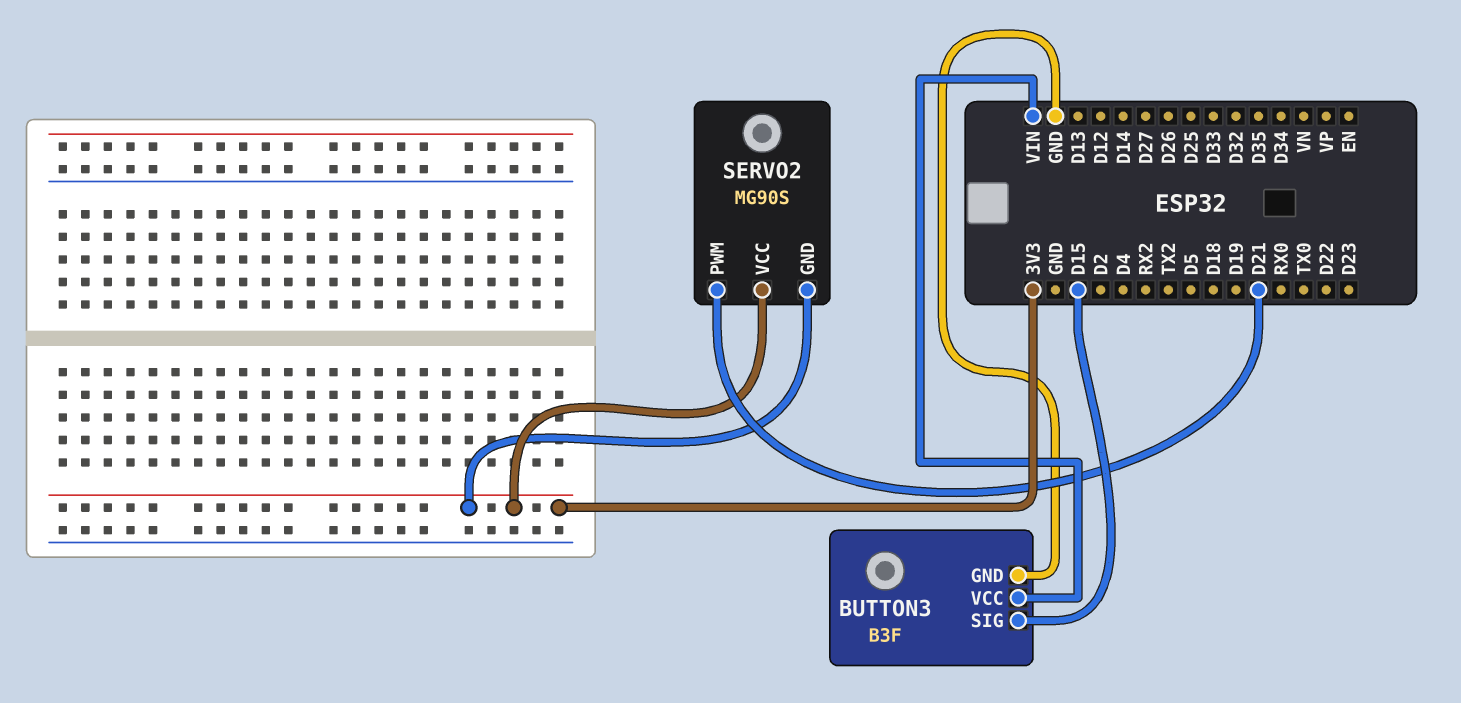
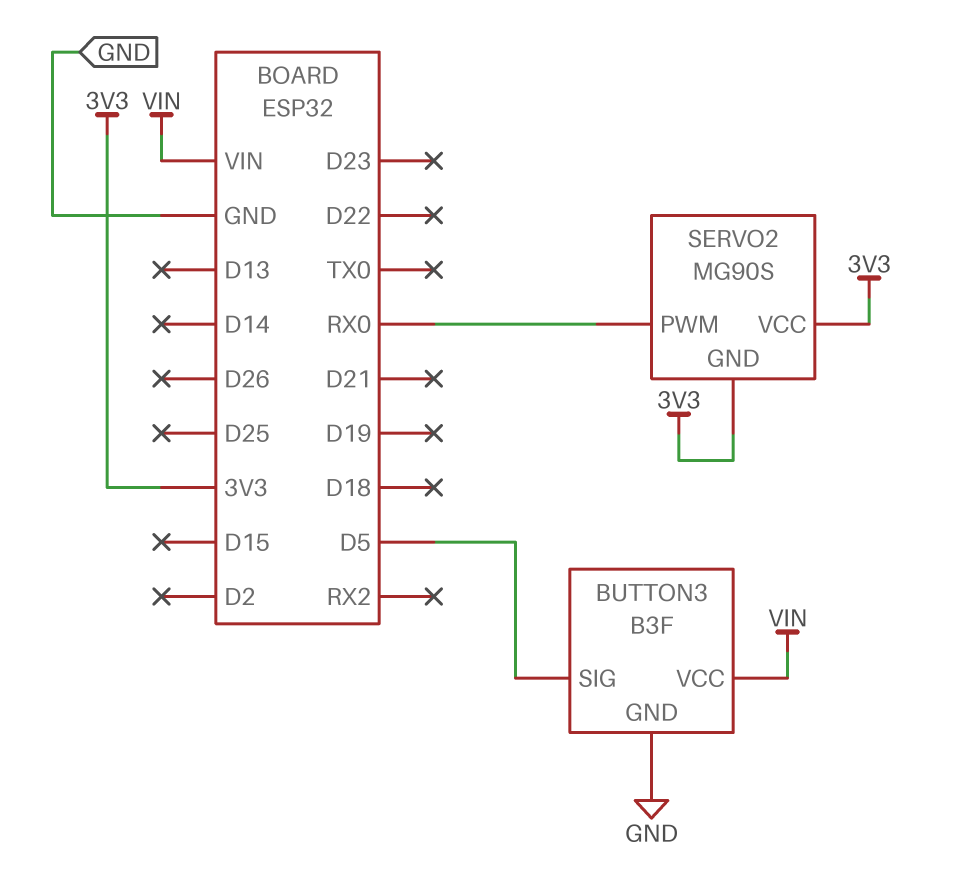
BUTTON3 pin SIG: D15 -> D5
SERVO2 pin PWM: D21 -> RX0

